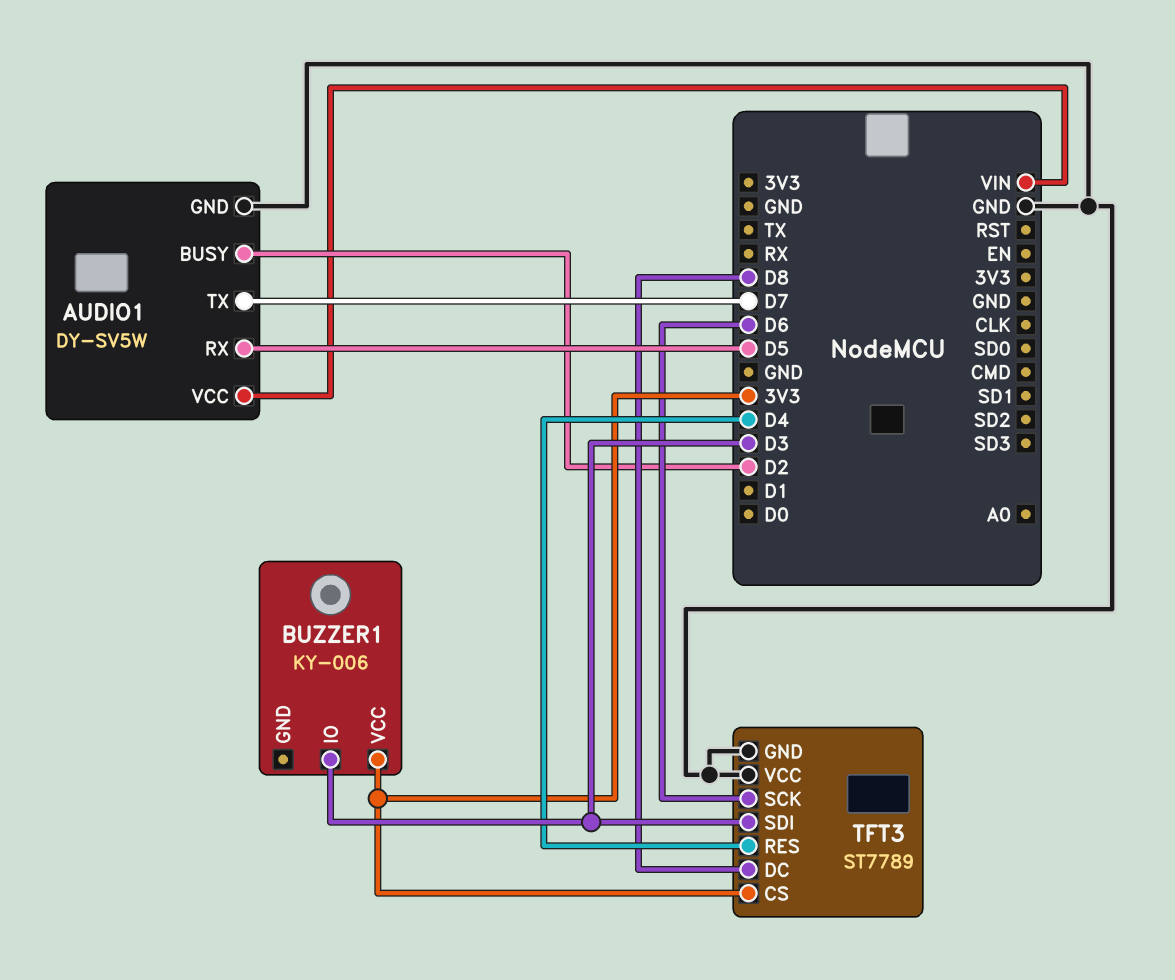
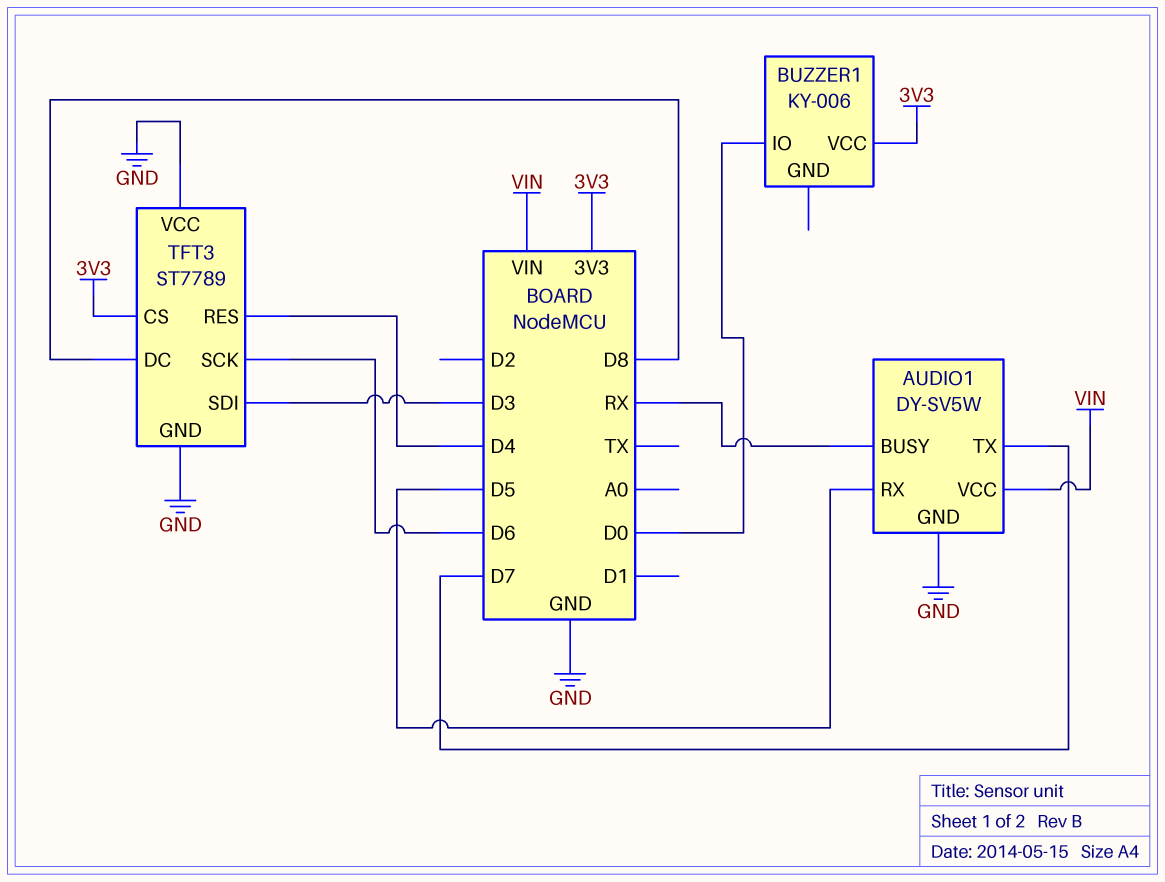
AUDIO1 pin BUSY: D2 -> RX
BUZZER1 pin IO: D3 -> D0

